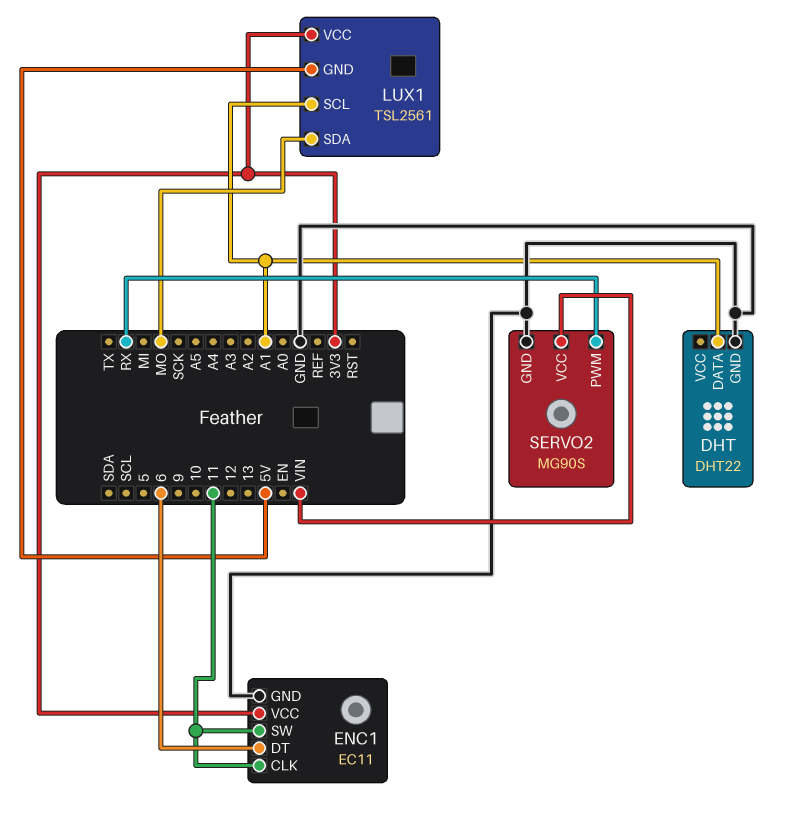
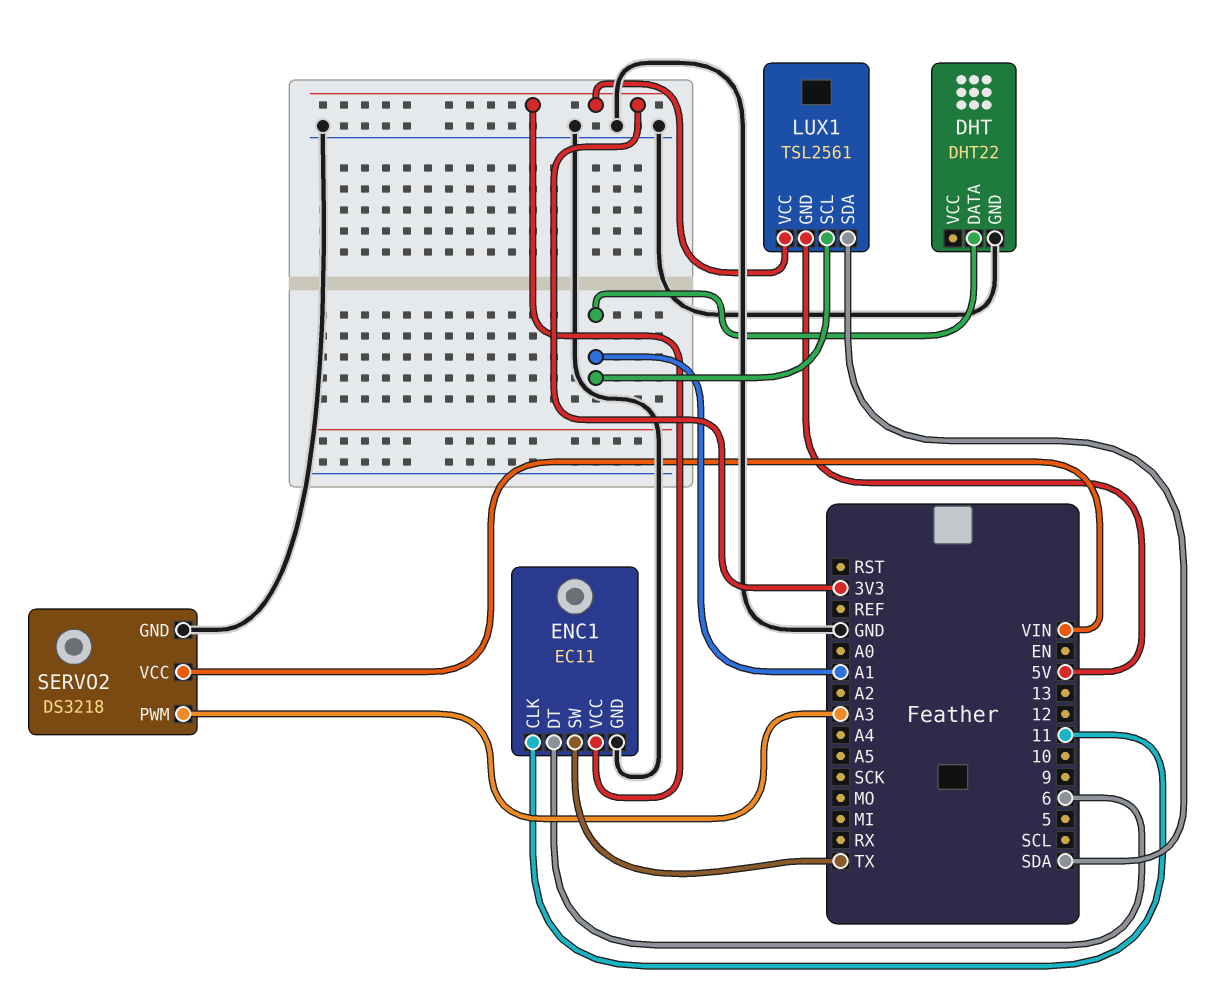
ENC1 pin SW: 11 -> TX
LUX1 pin SDA: MO -> SDA
SERVO2: MG90S -> DS3218
SERVO2 pin PWM: RX -> A3

